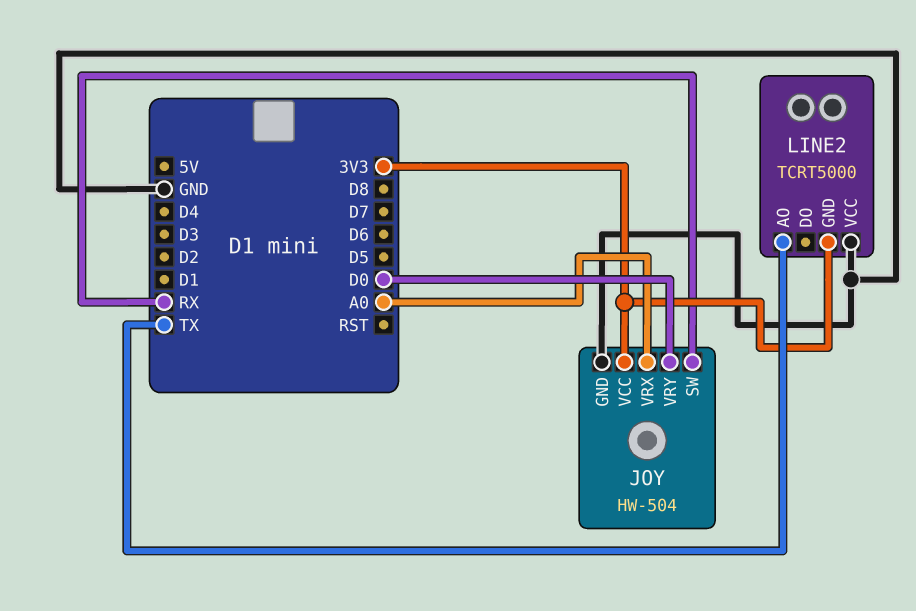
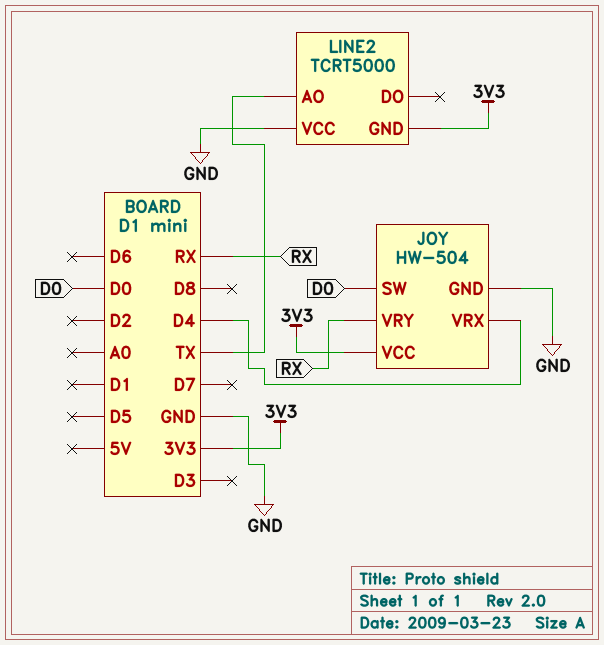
JOY pin SW: RX -> D0
JOY pin VRX: A0 -> D4
JOY pin VRY: D0 -> RX

